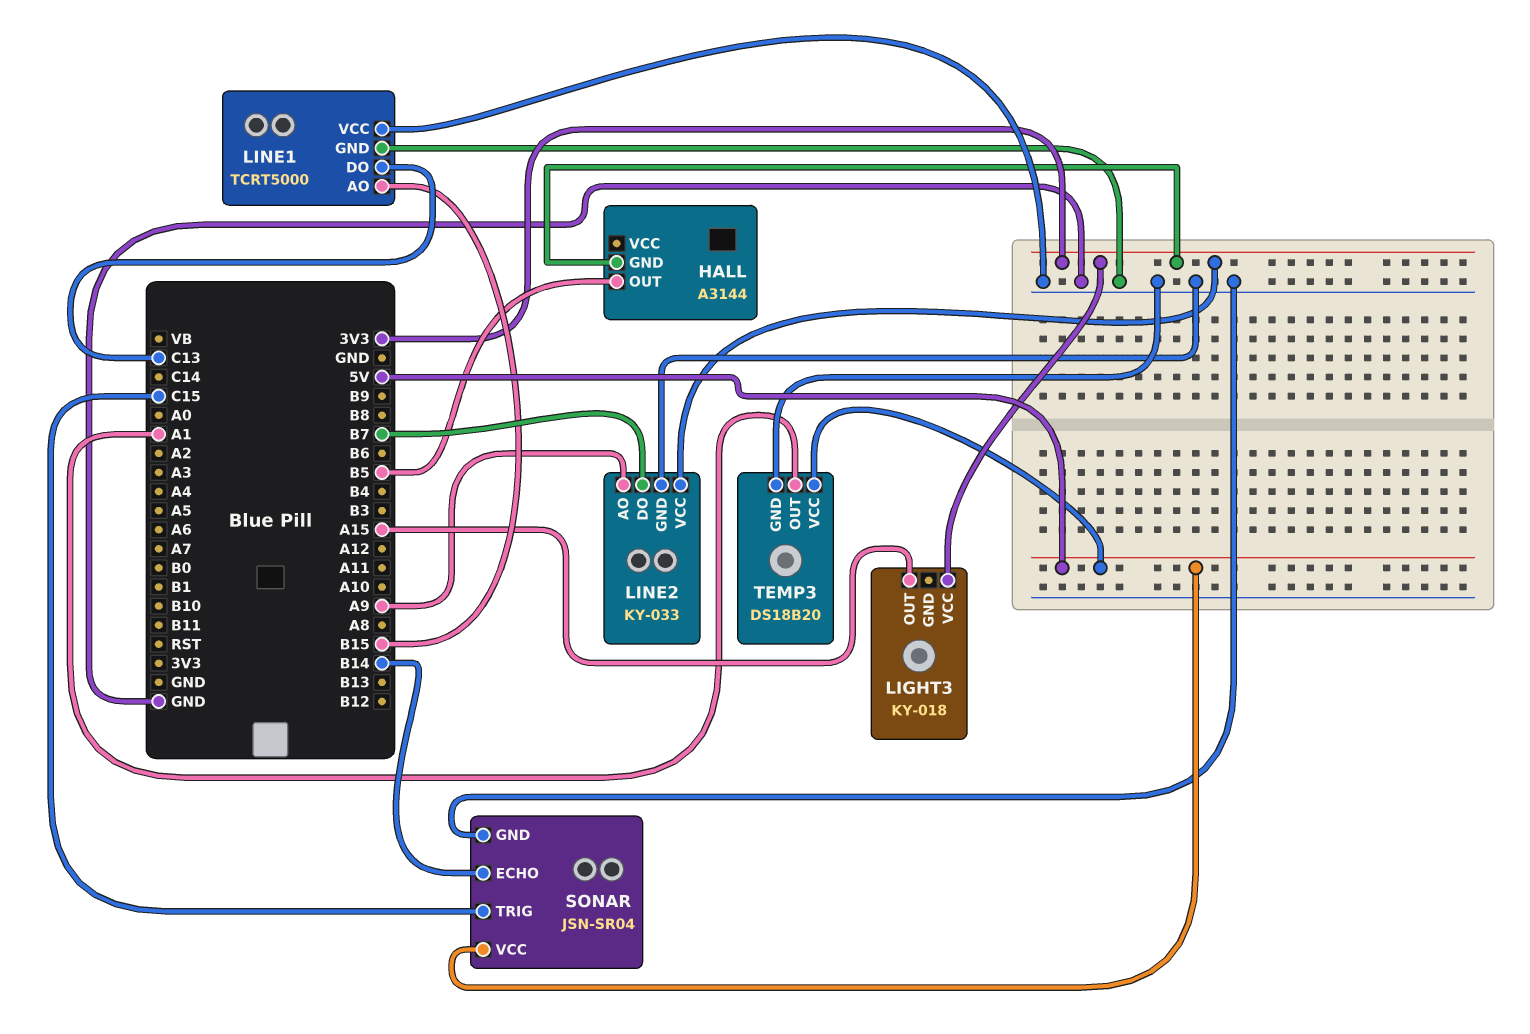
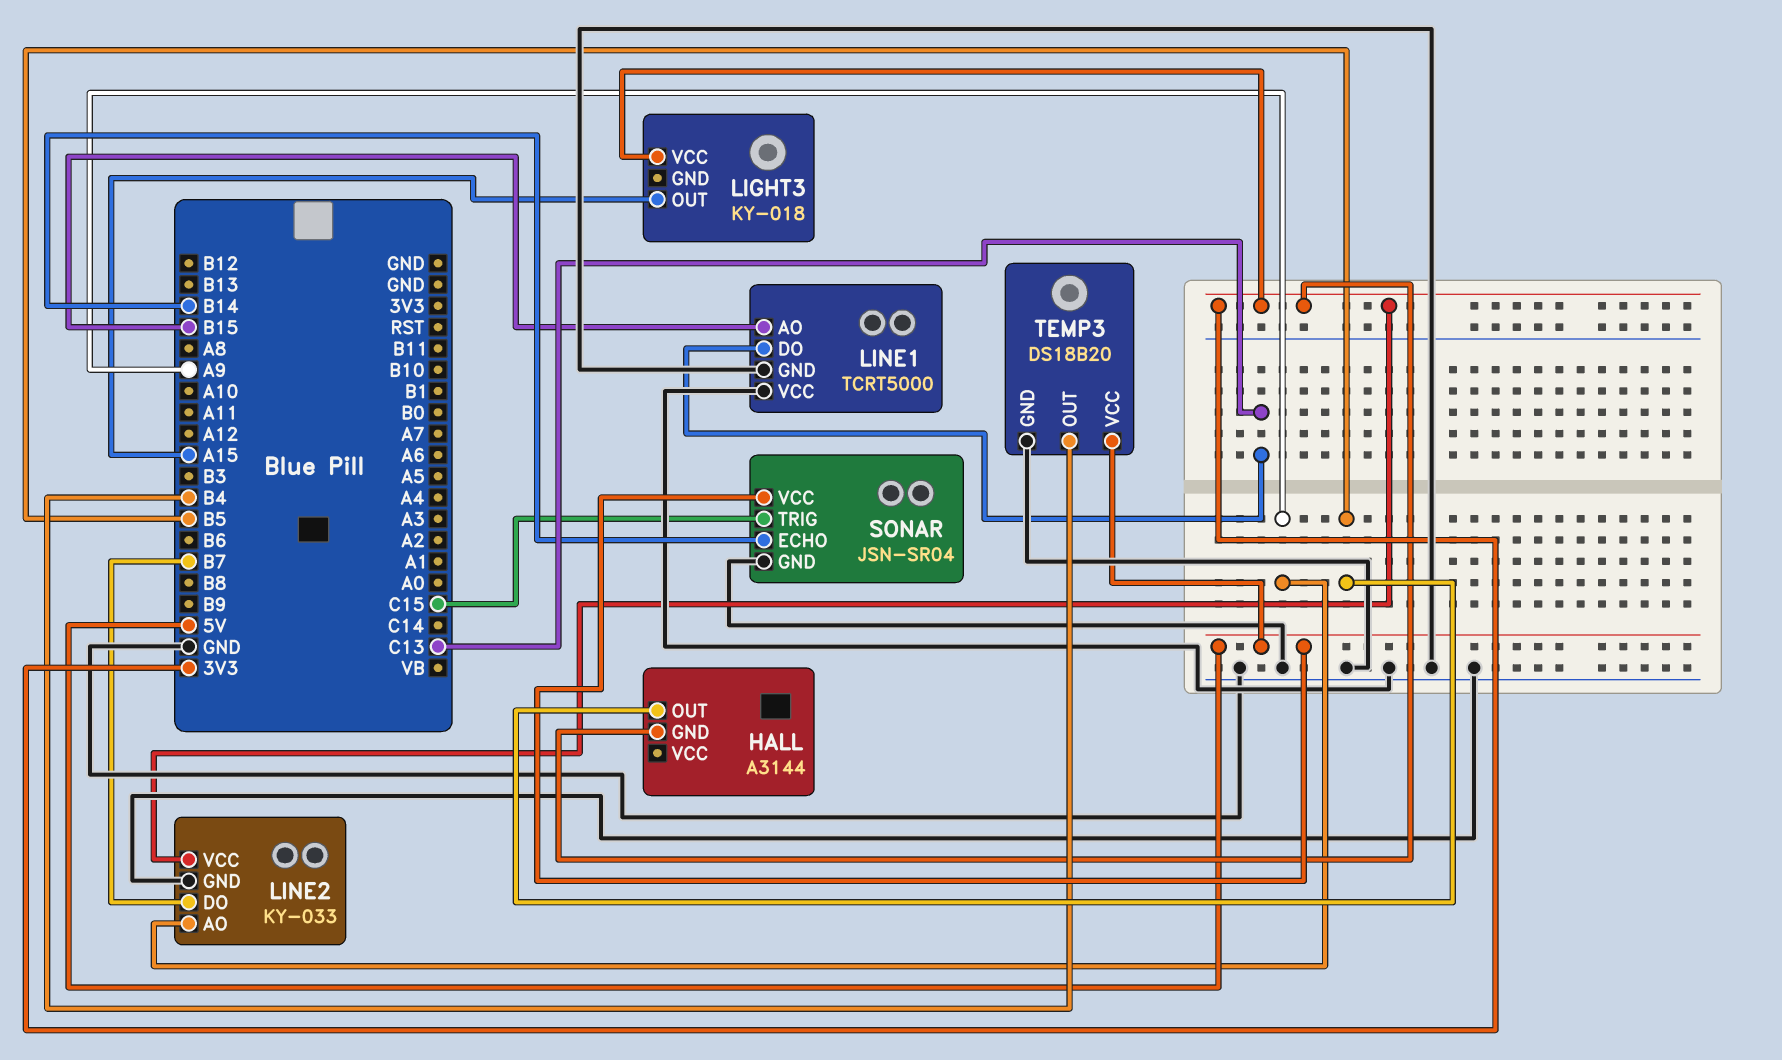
TEMP3 pin OUT: A1 -> B4

